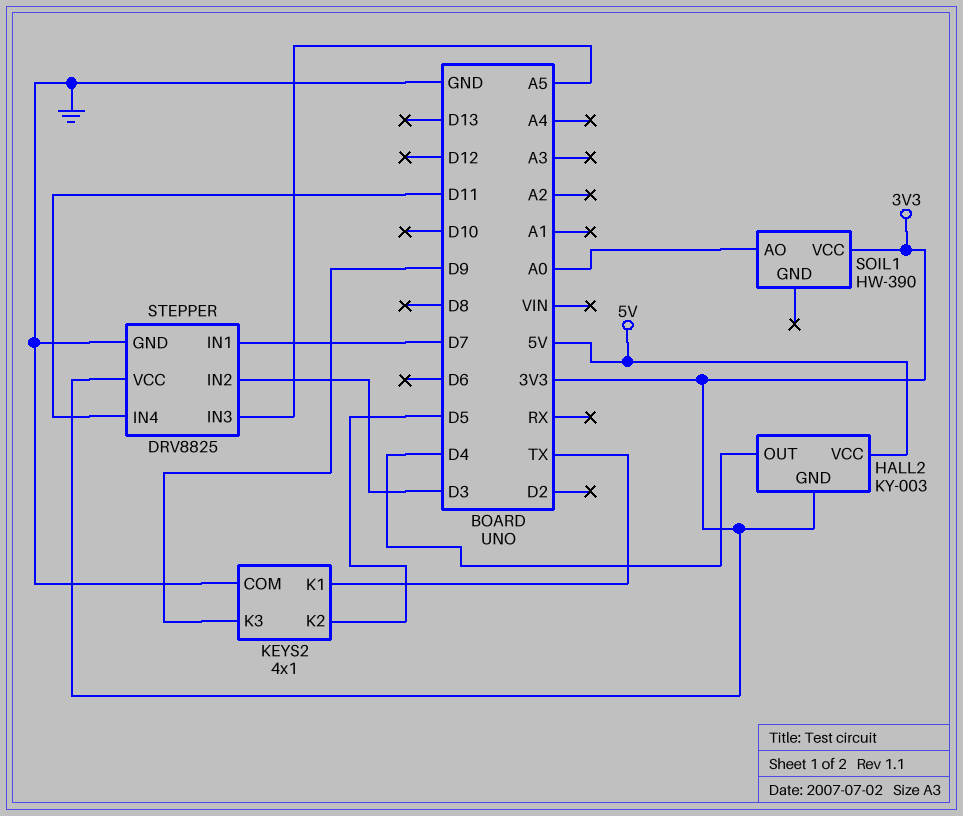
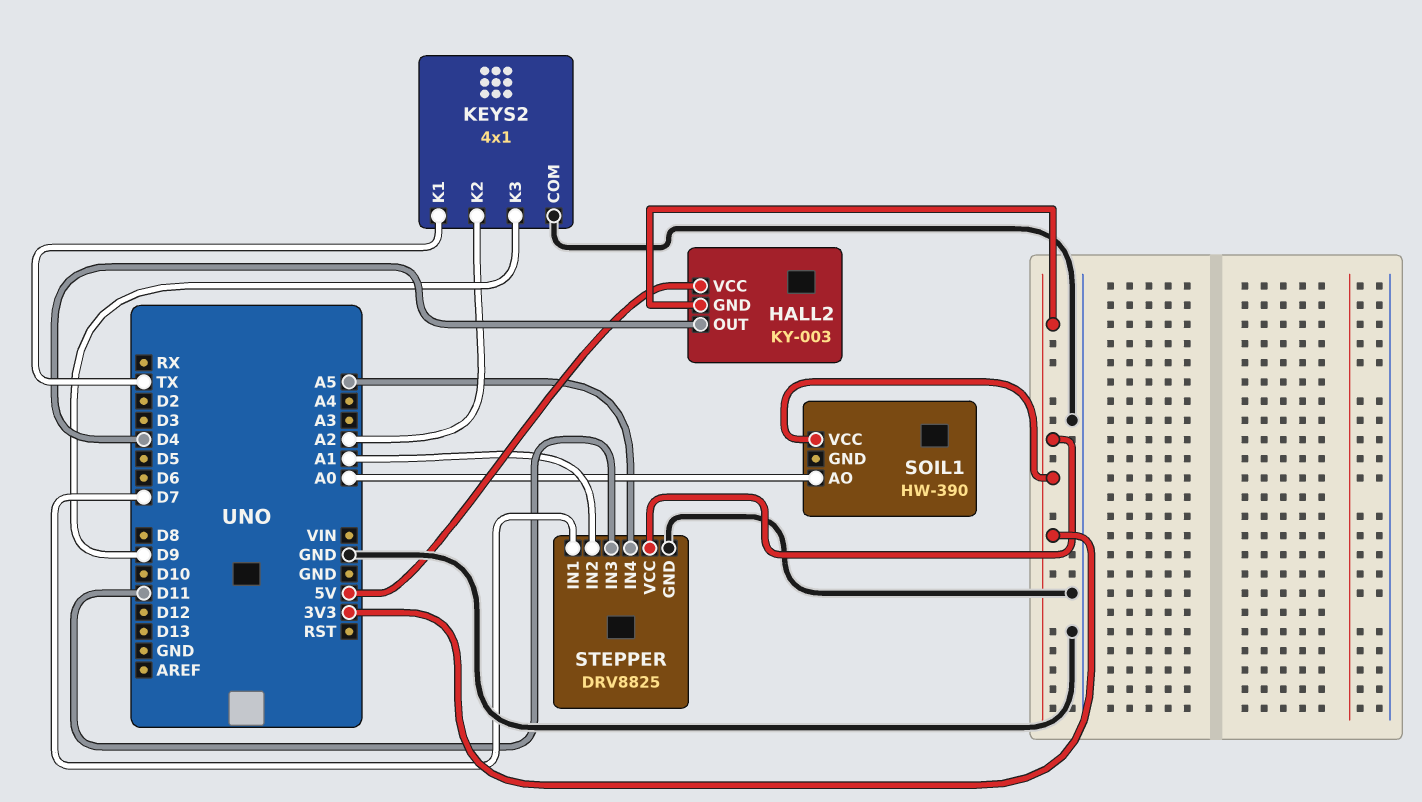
KEYS2 pin K2: D5 -> A2
STEPPER pin IN2: D3 -> A1
STEPPER pin IN3: A5 -> D11
STEPPER pin IN4: D11 -> A5

